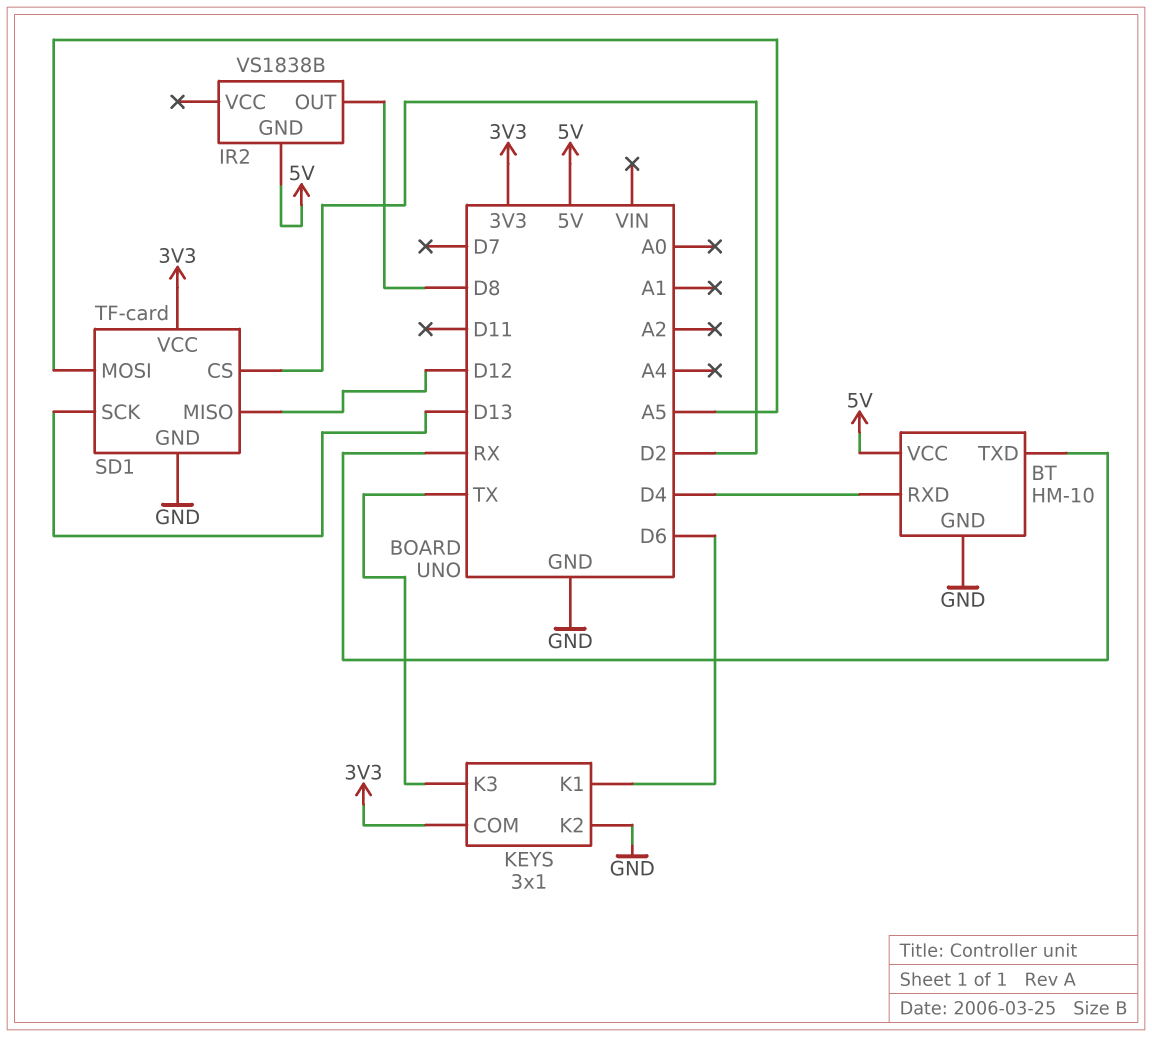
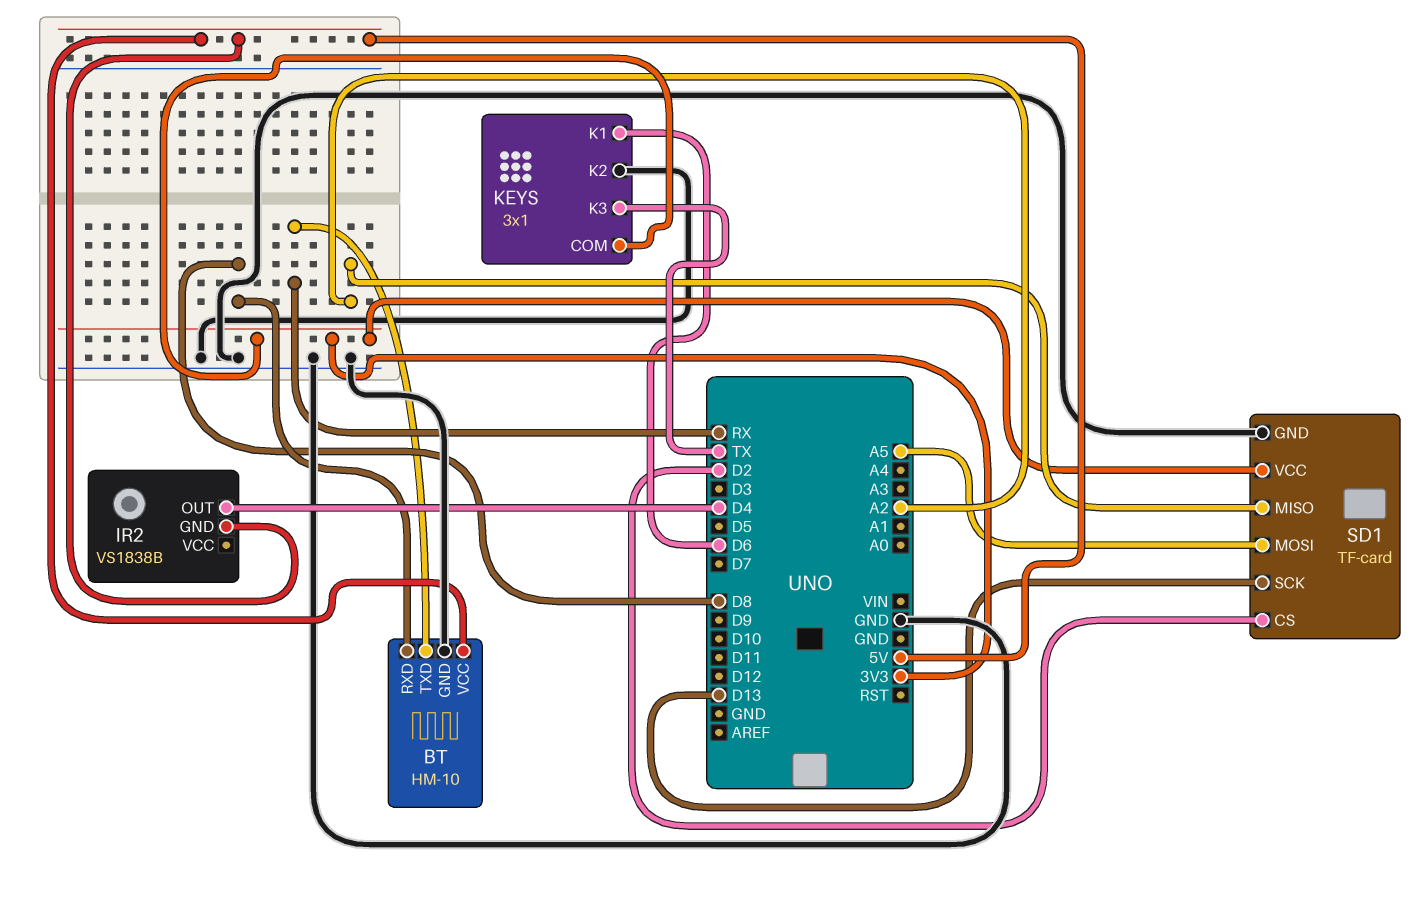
BT pin RXD: D4 -> D8
IR2 pin OUT: D8 -> D4
SD1 pin MISO: D12 -> A2

